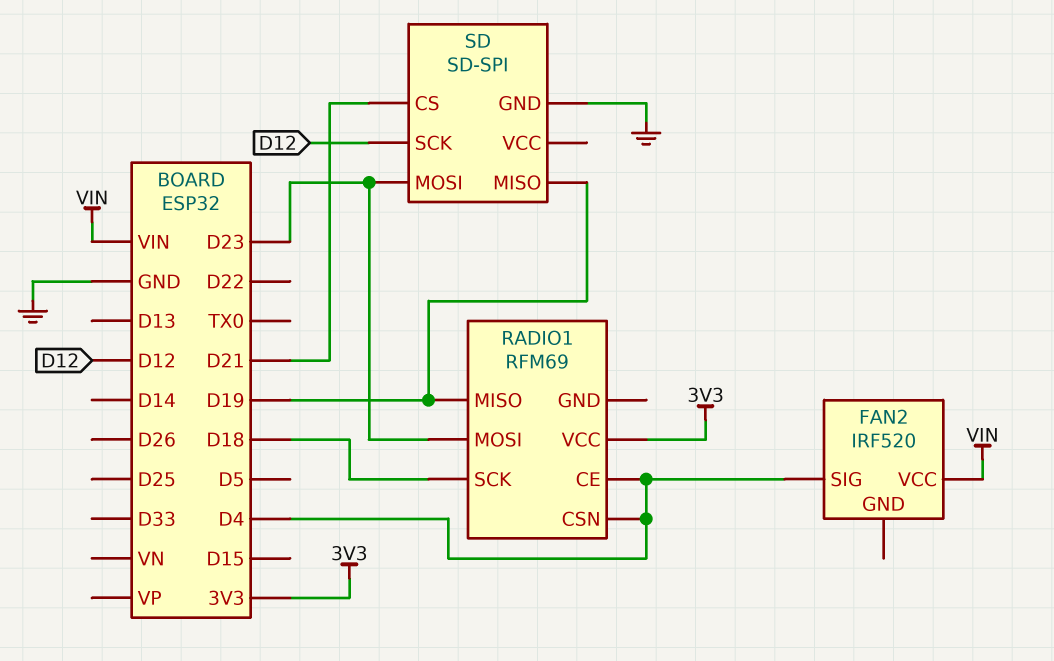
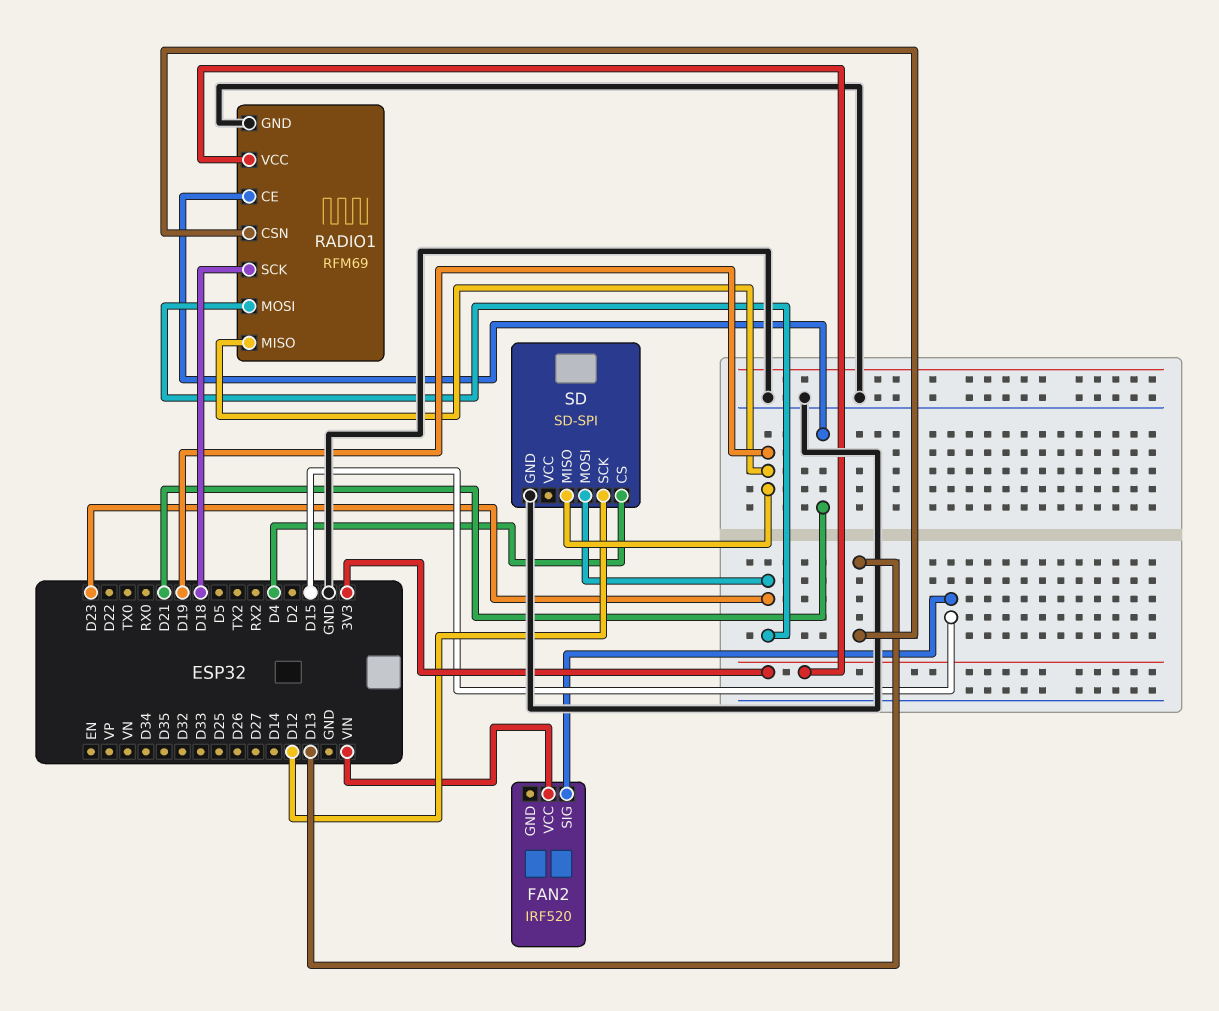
FAN2 pin SIG: D4 -> D15
RADIO1 pin CE: D4 -> D21
RADIO1 pin CSN: D4 -> D13
RADIO1 pin GND: none -> GND
SD pin CS: D21 -> D4

